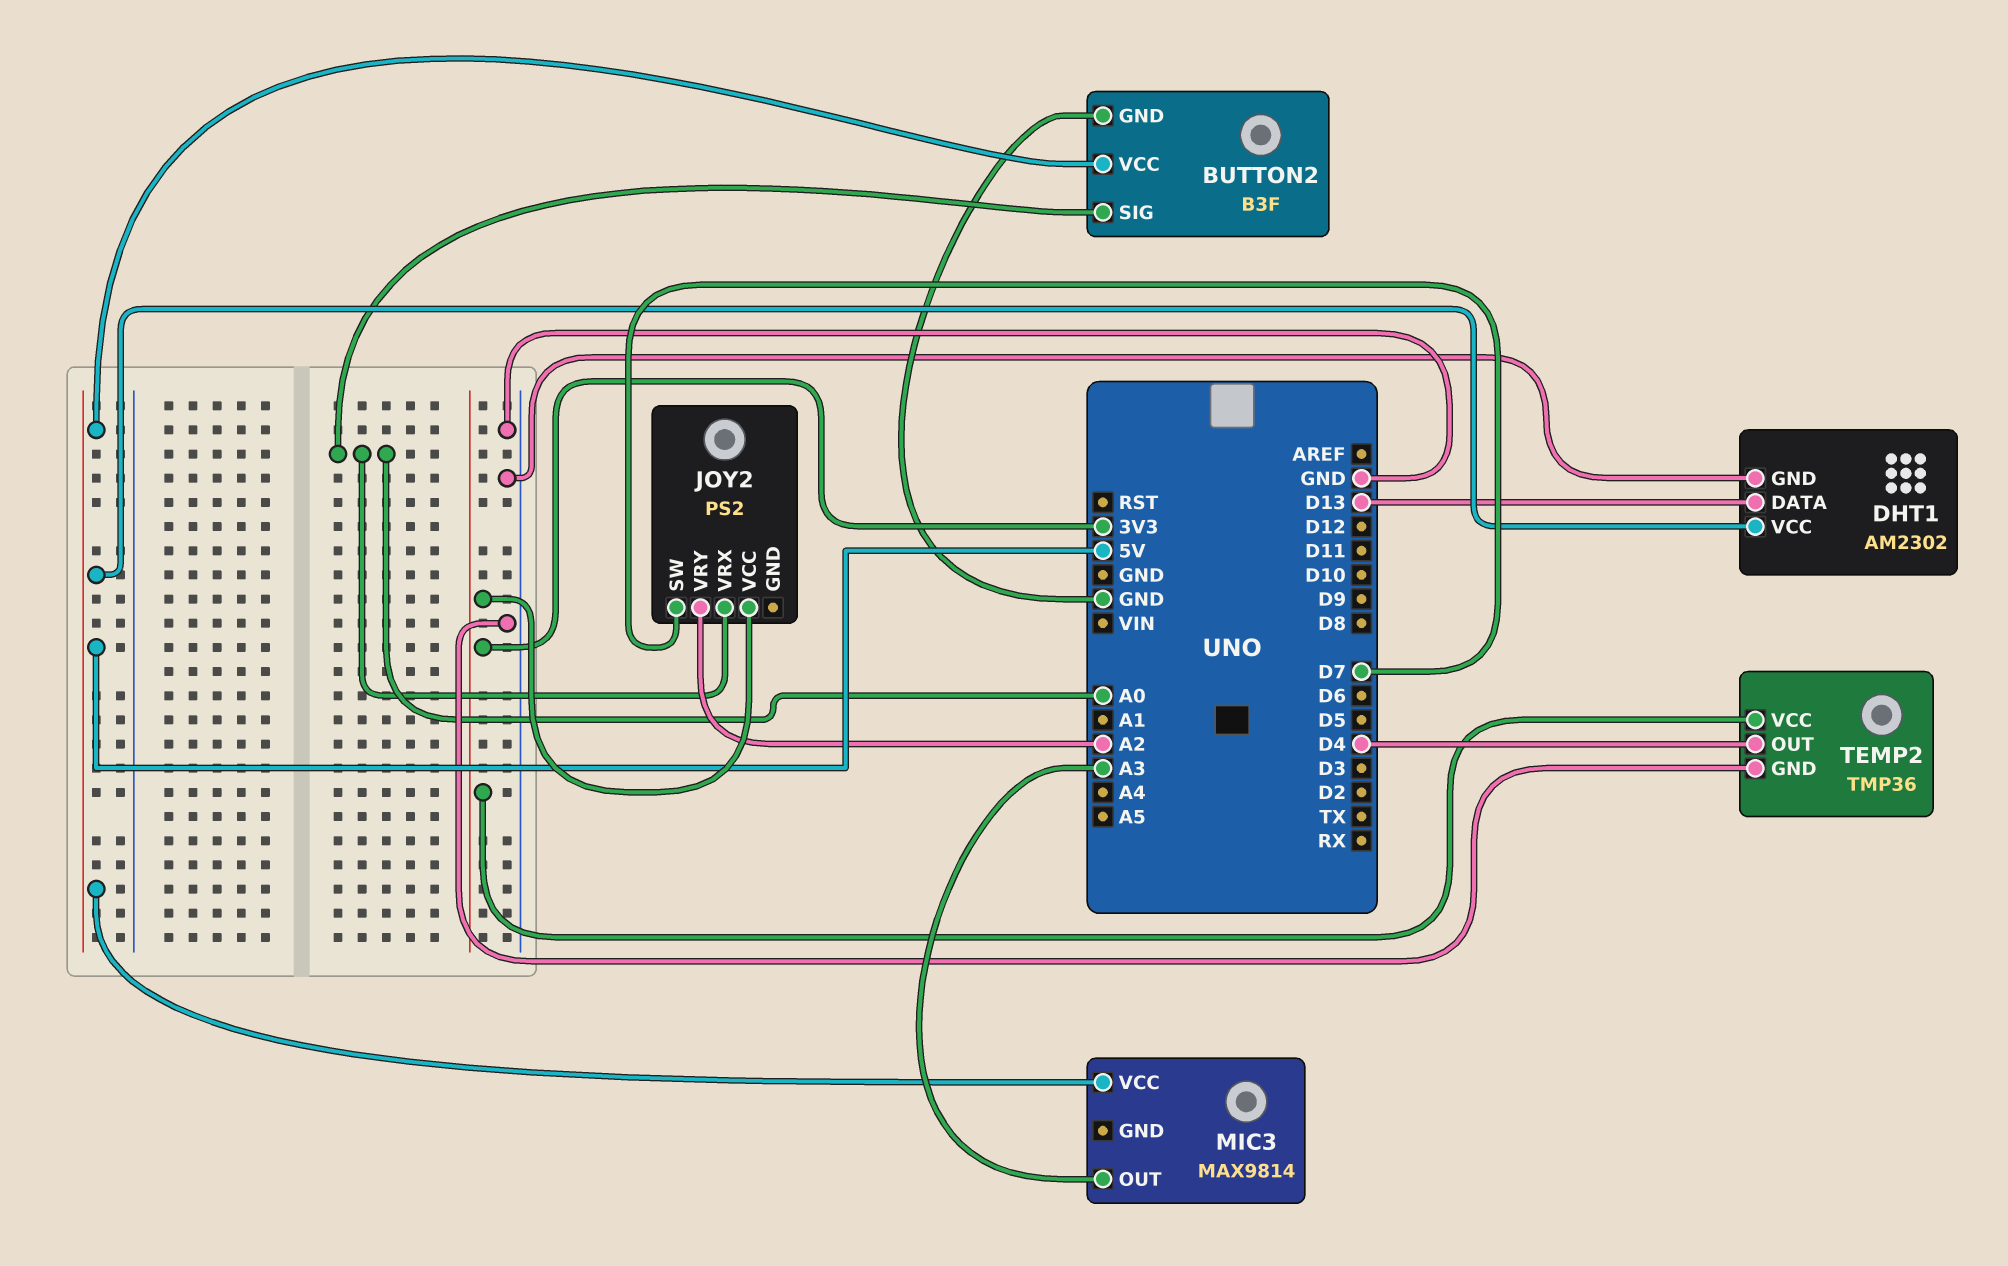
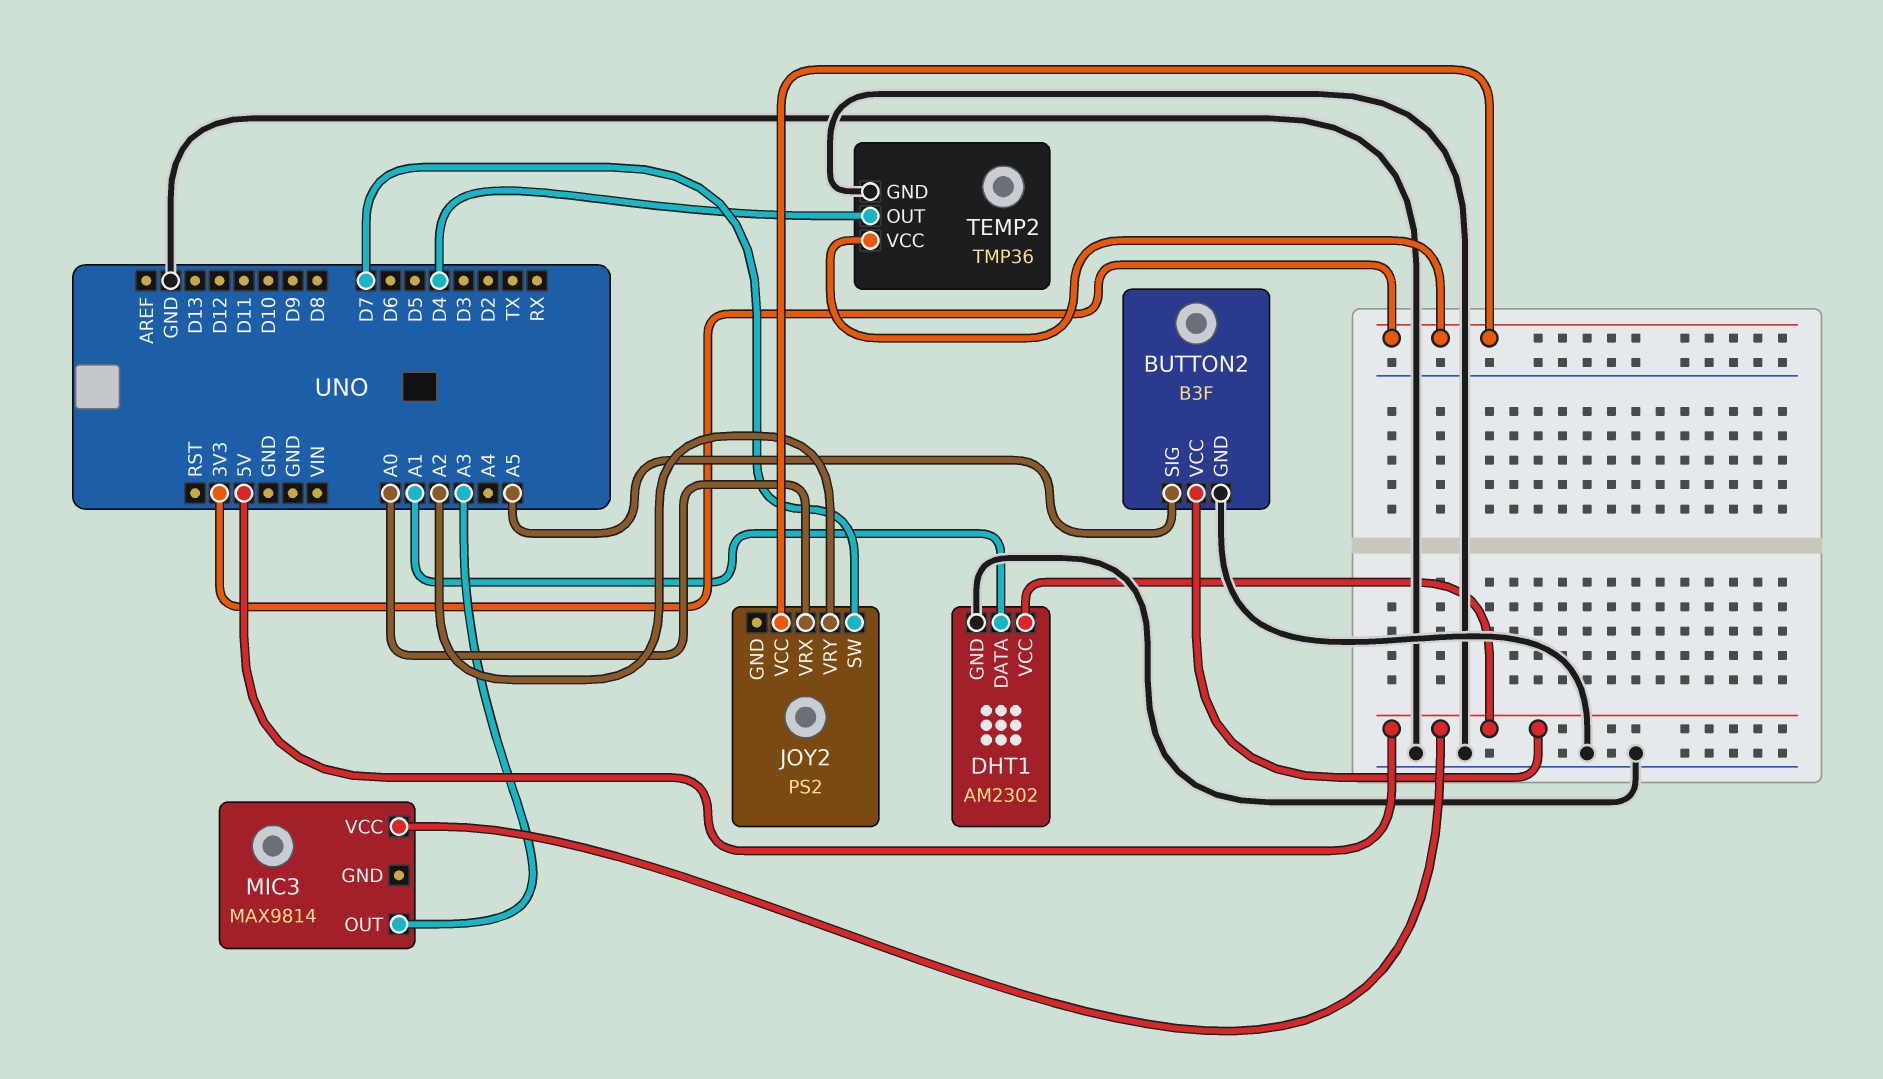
BUTTON2 pin SIG: A0 -> A5
DHT1 pin DATA: D13 -> A1

